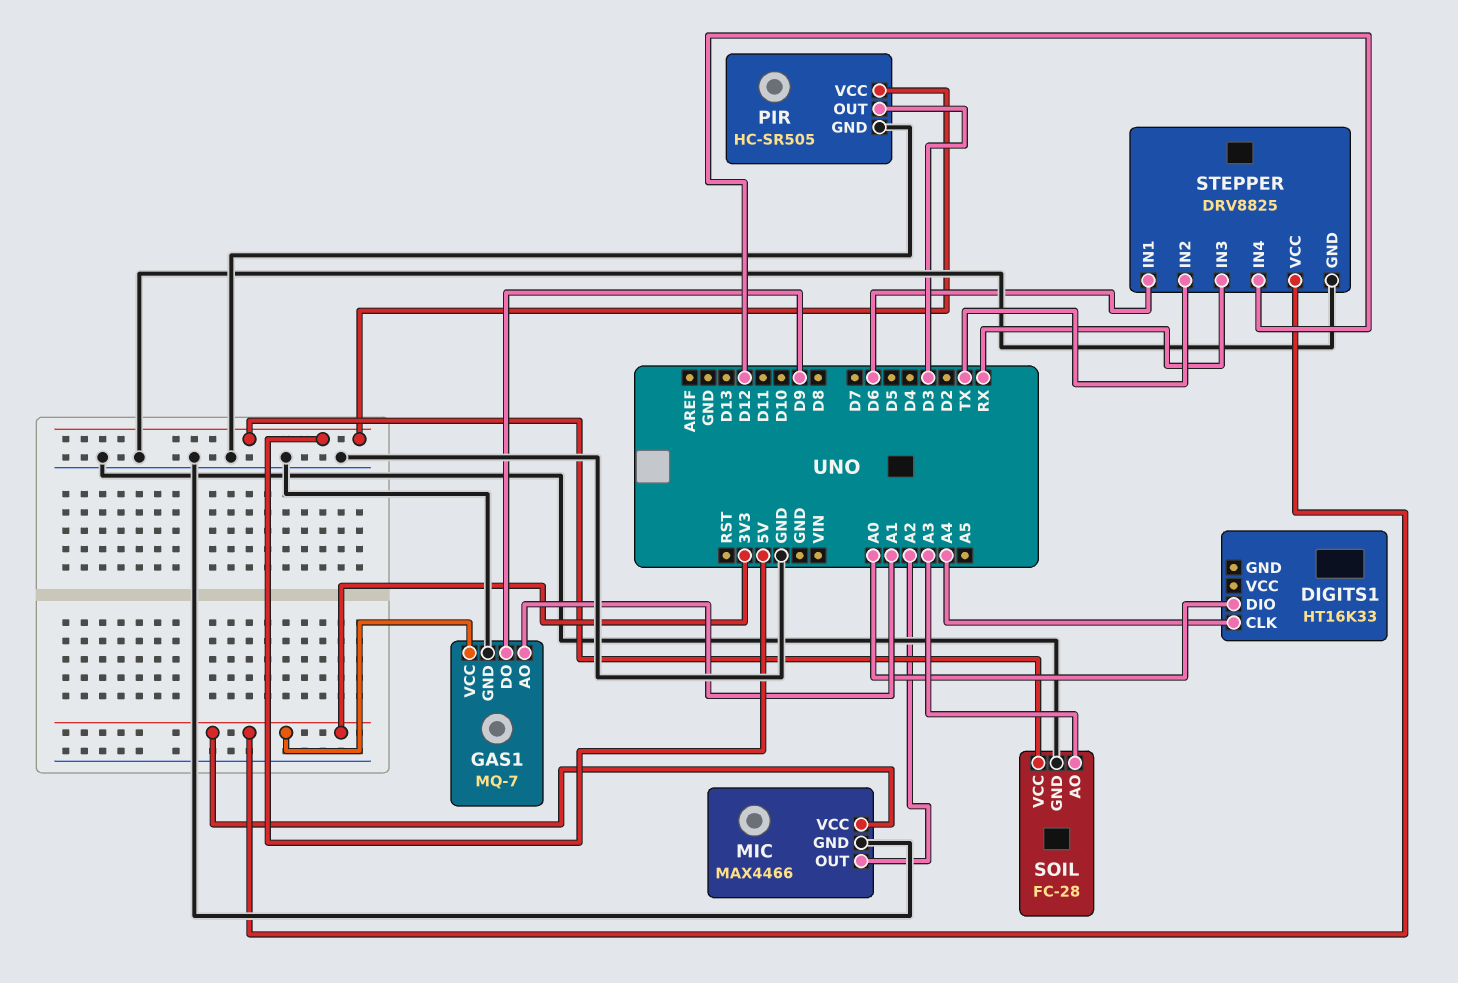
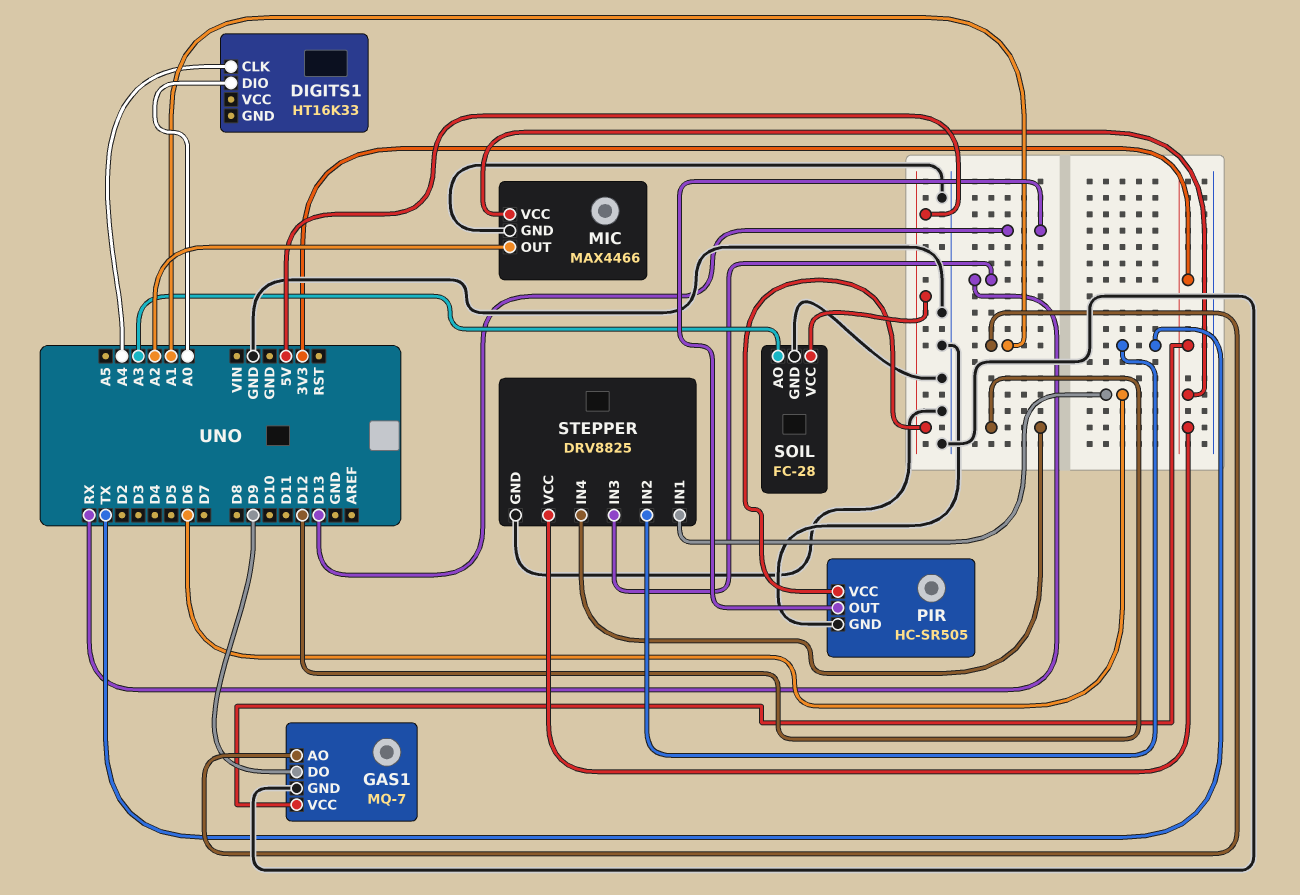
PIR pin OUT: D3 -> D13

